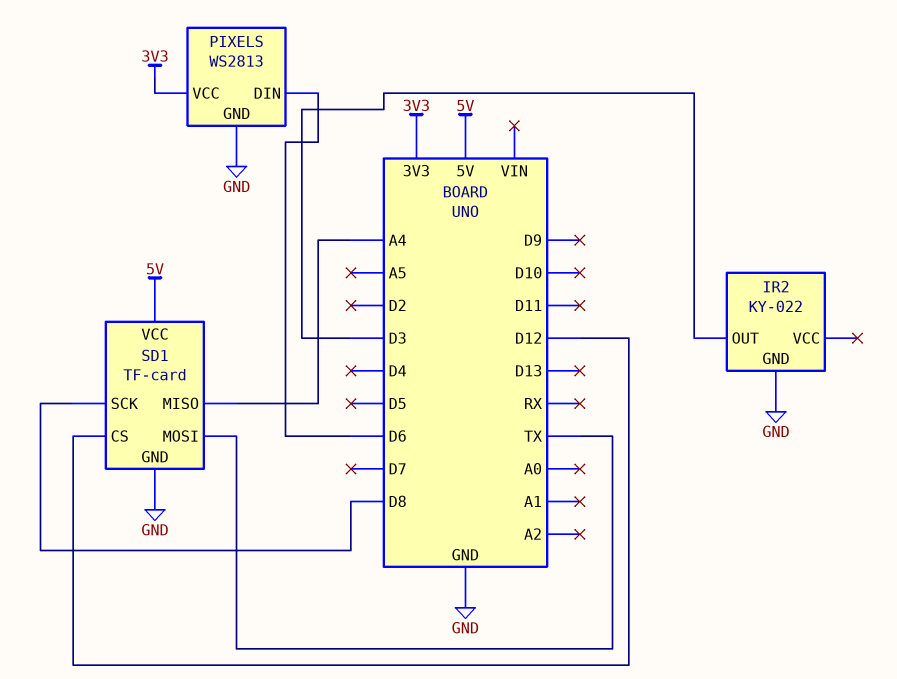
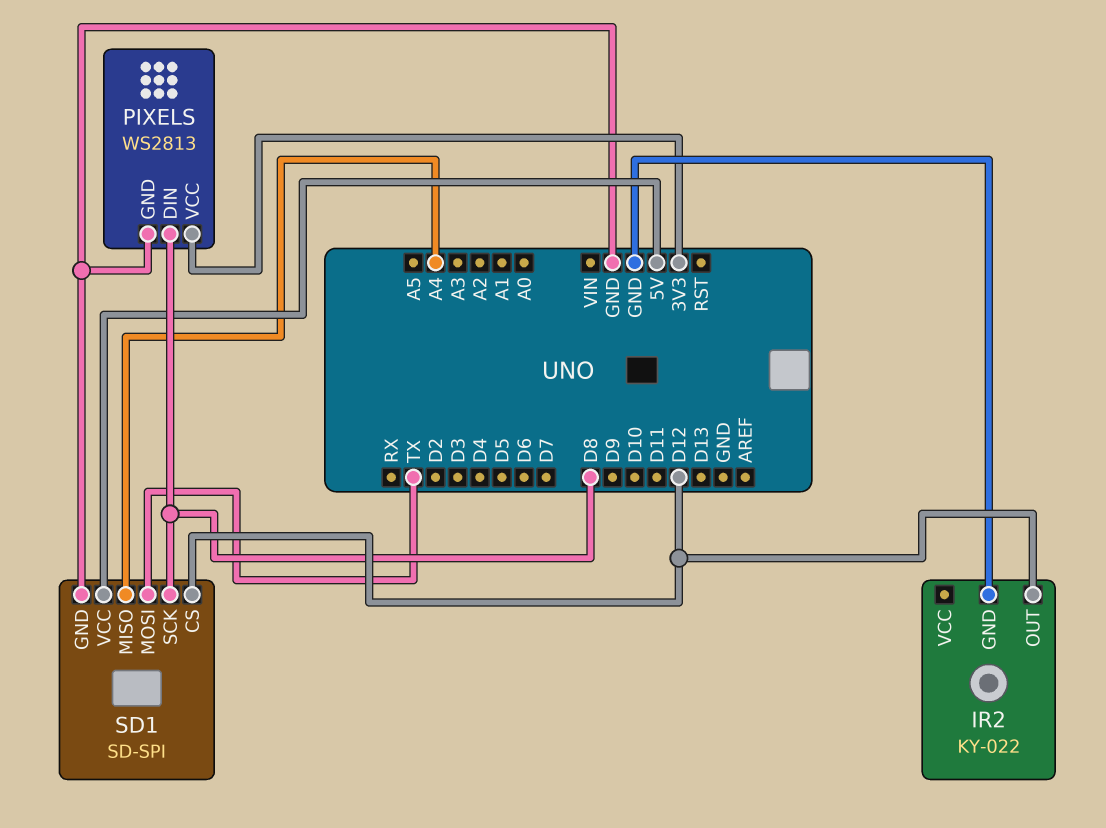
IR2 pin OUT: D3 -> D12
PIXELS pin DIN: D6 -> D8
SD1: TF-card -> SD-SPI

